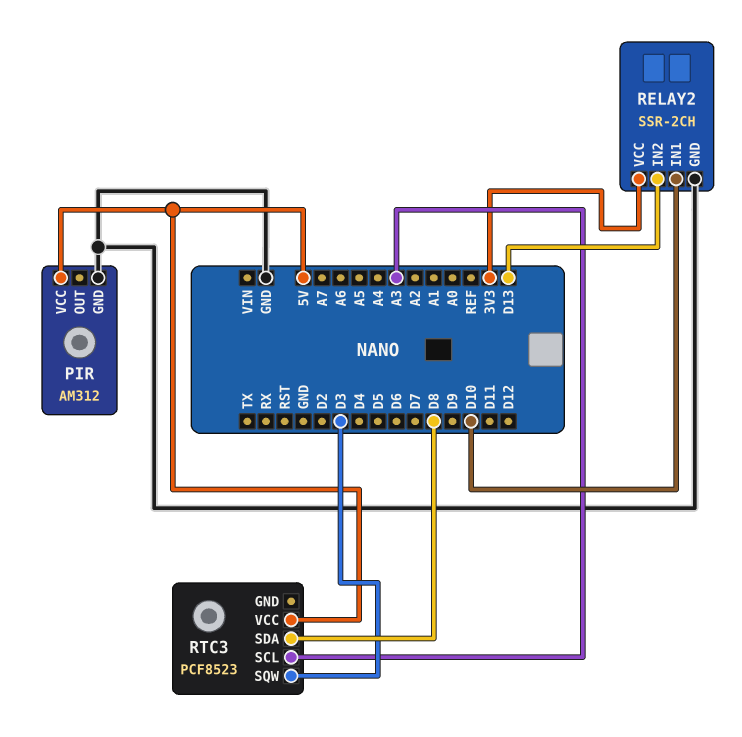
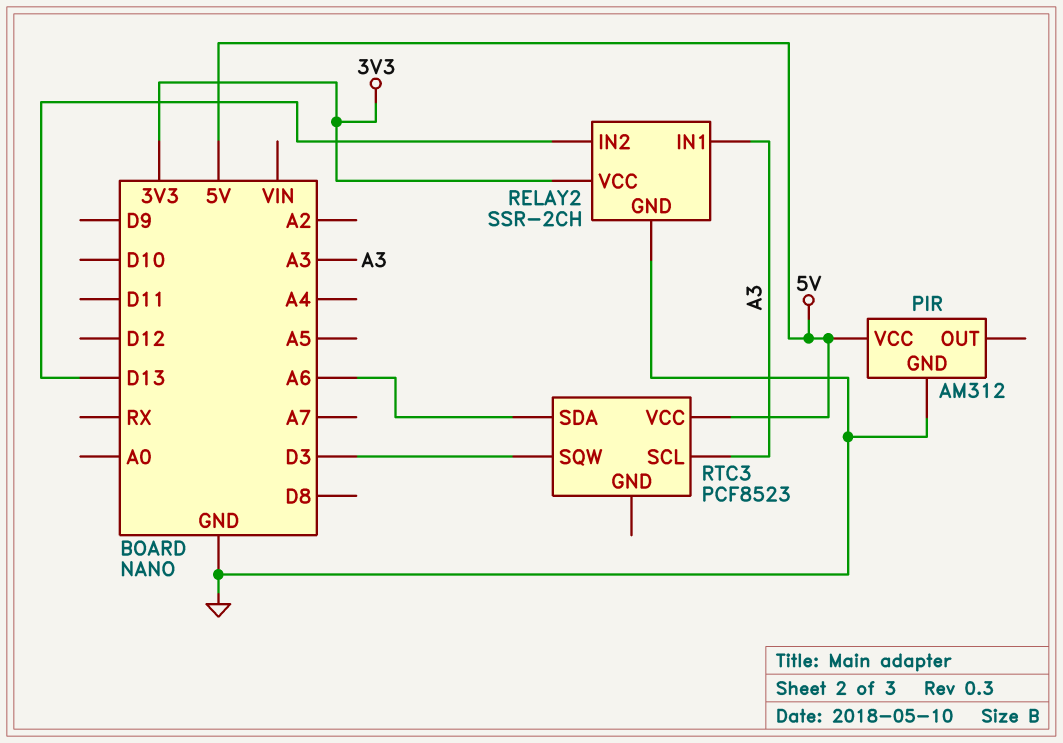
RELAY2 pin IN1: D10 -> A3
RTC3 pin SDA: D8 -> A6

